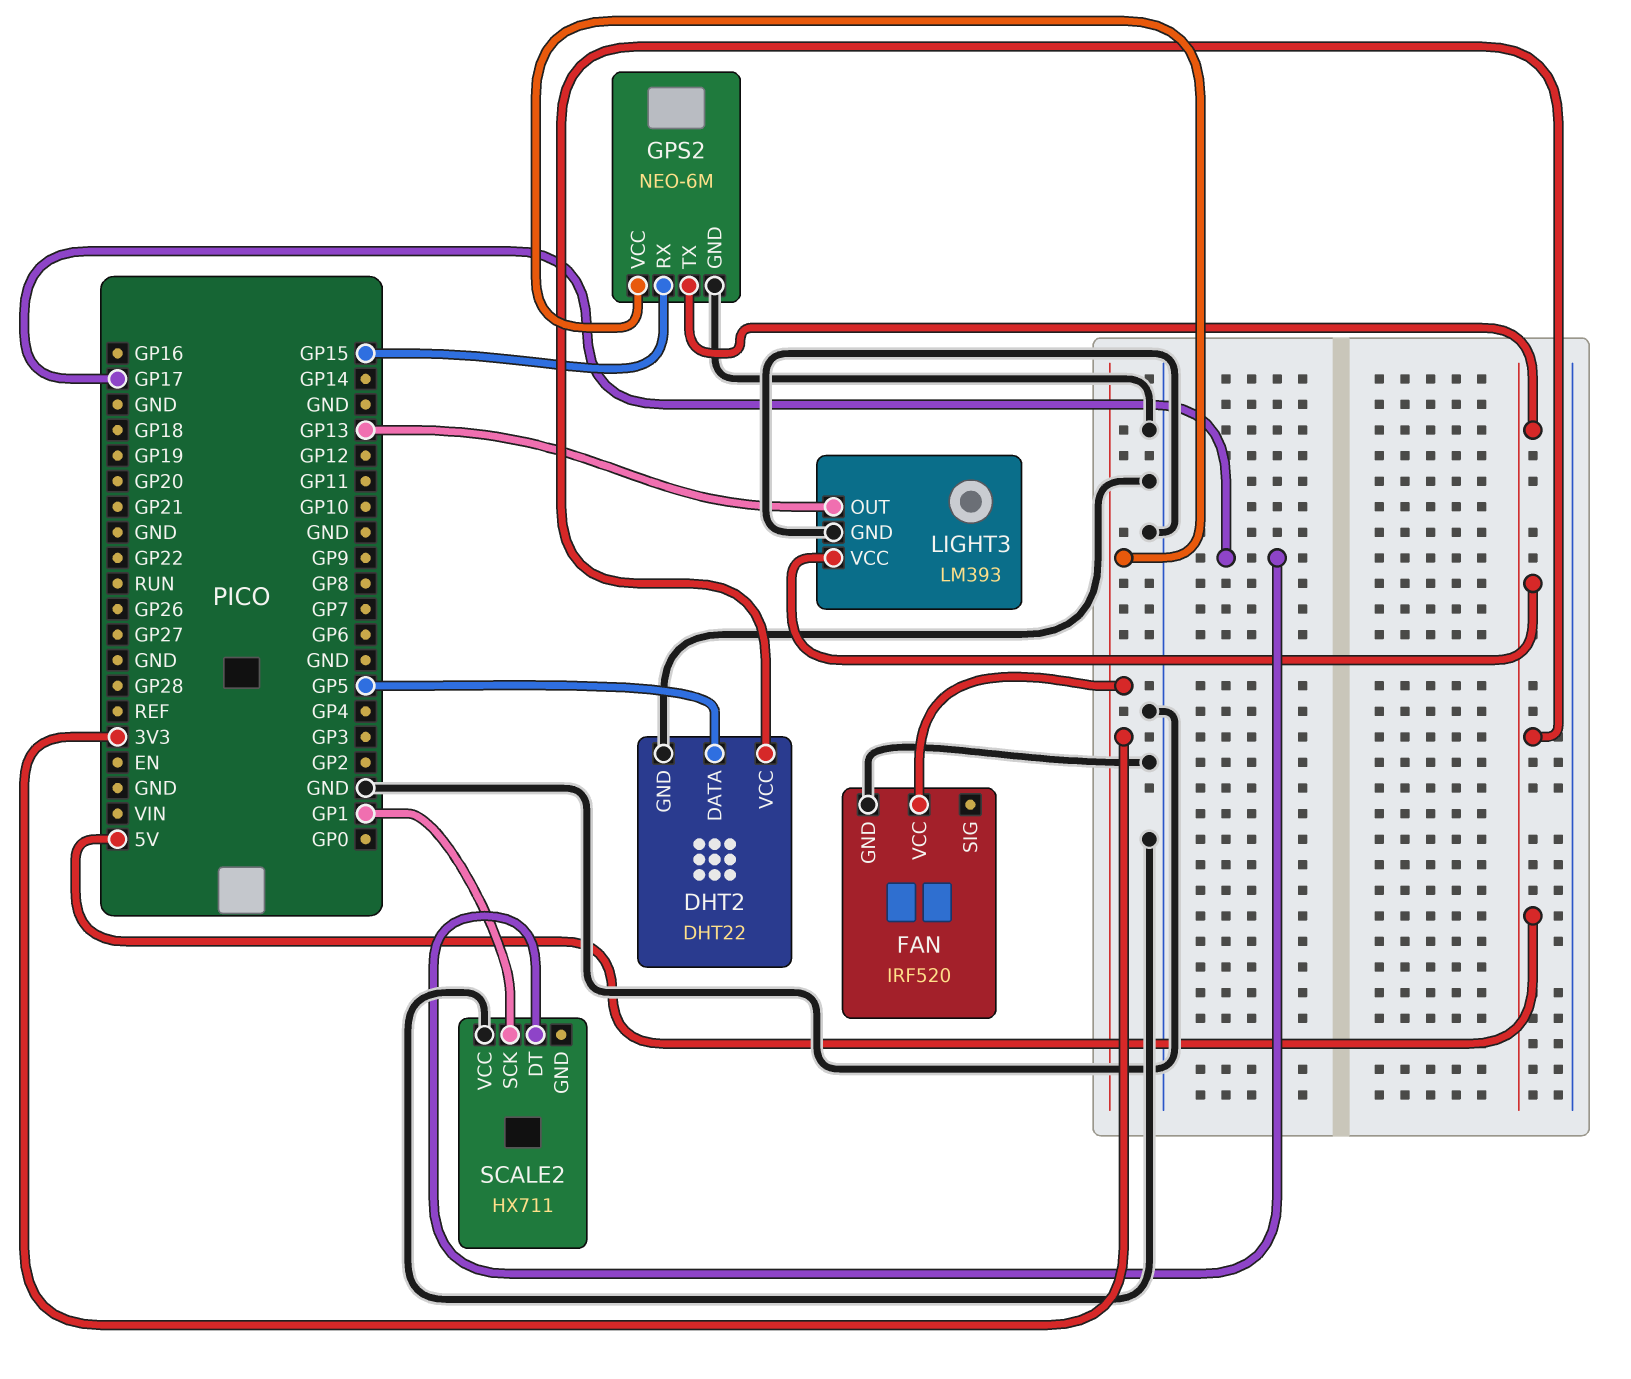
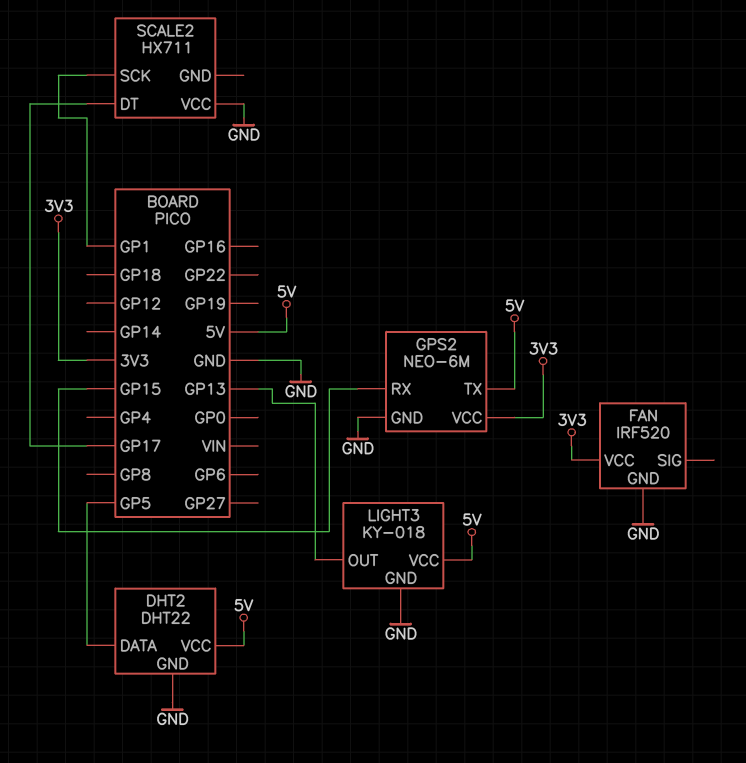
LIGHT3: LM393 -> KY-018

